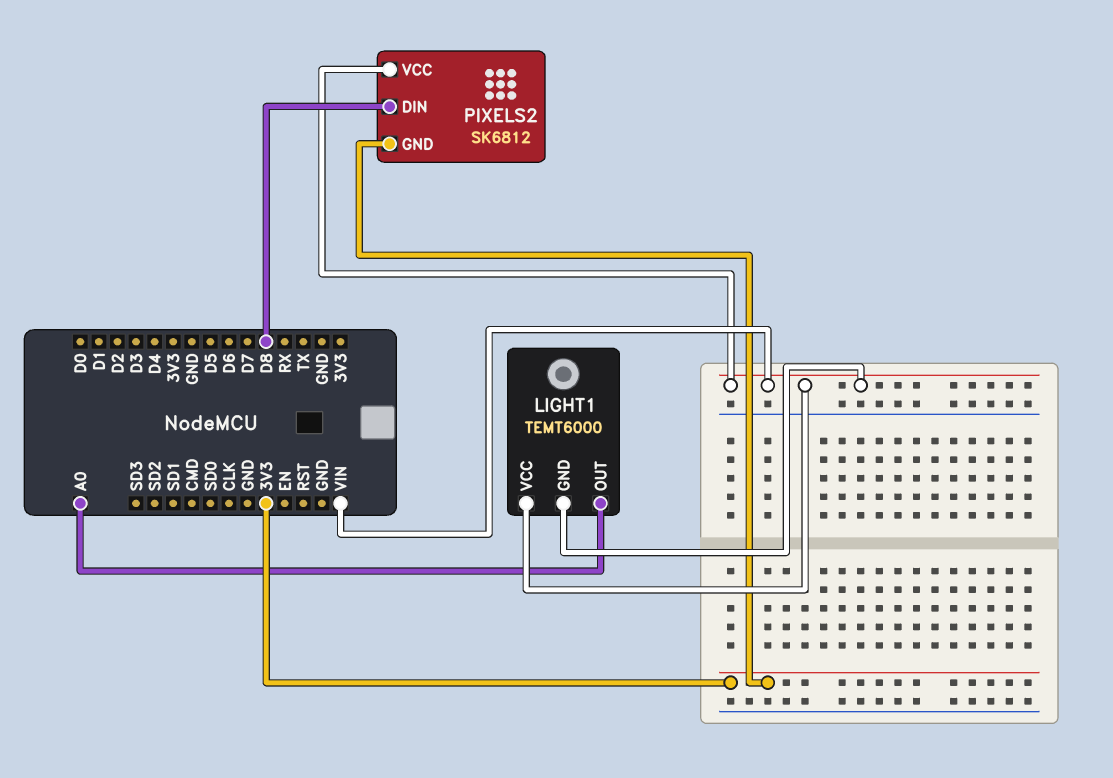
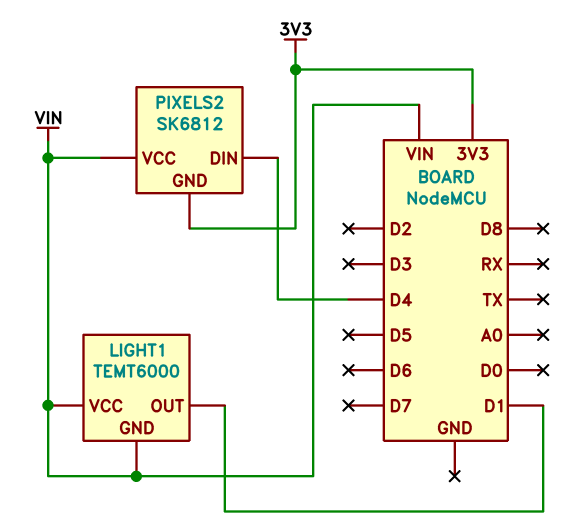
LIGHT1 pin OUT: A0 -> D1
PIXELS2 pin DIN: D8 -> D4

